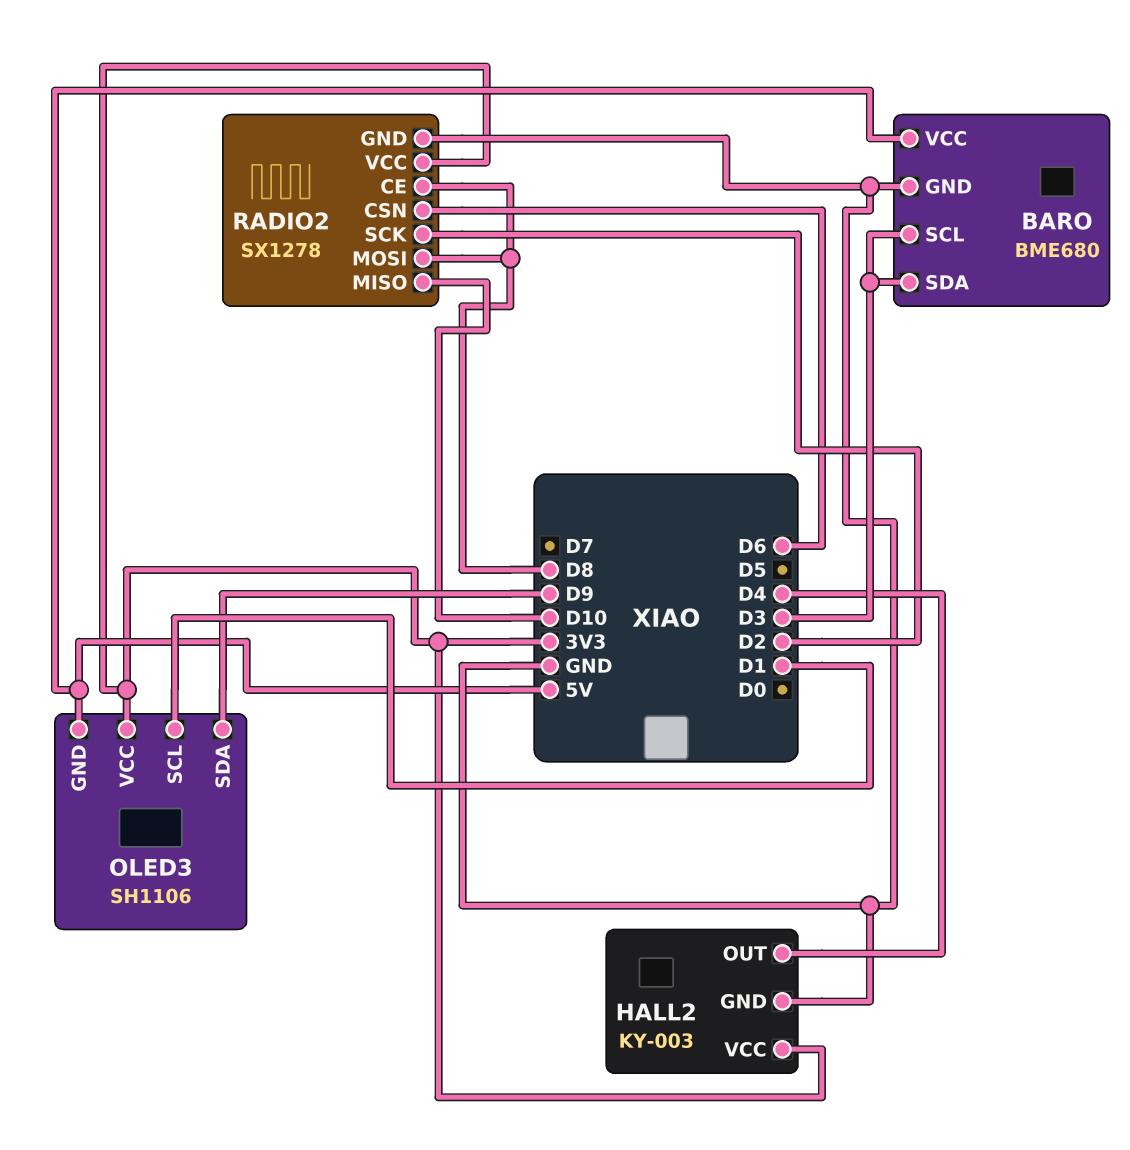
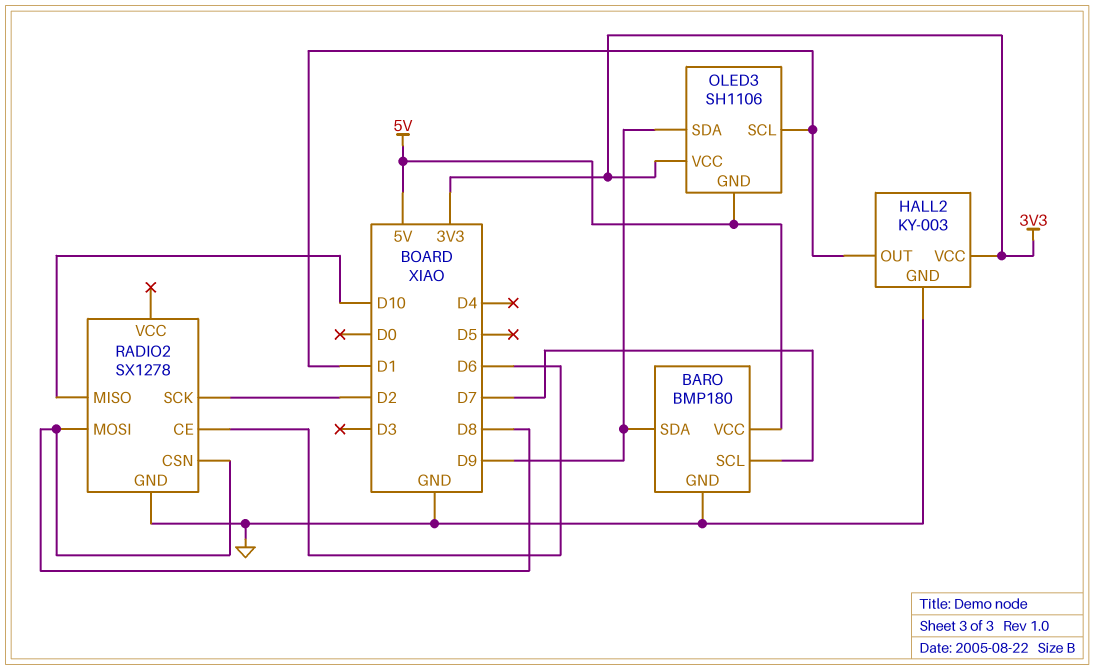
BARO: BME680 -> BMP180
BARO pin SCL: D3 -> D7
BARO pin SDA: D3 -> D9
HALL2 pin OUT: D4 -> D1
RADIO2 pin CE: D8 -> D6
RADIO2 pin CSN: D6 -> D8
RADIO2 pin VCC: 3V3 -> none

